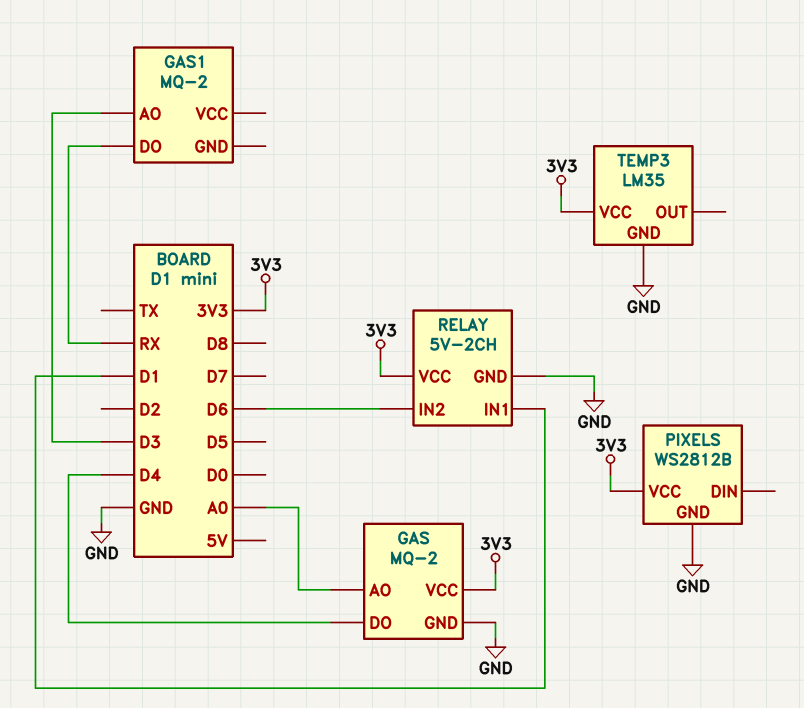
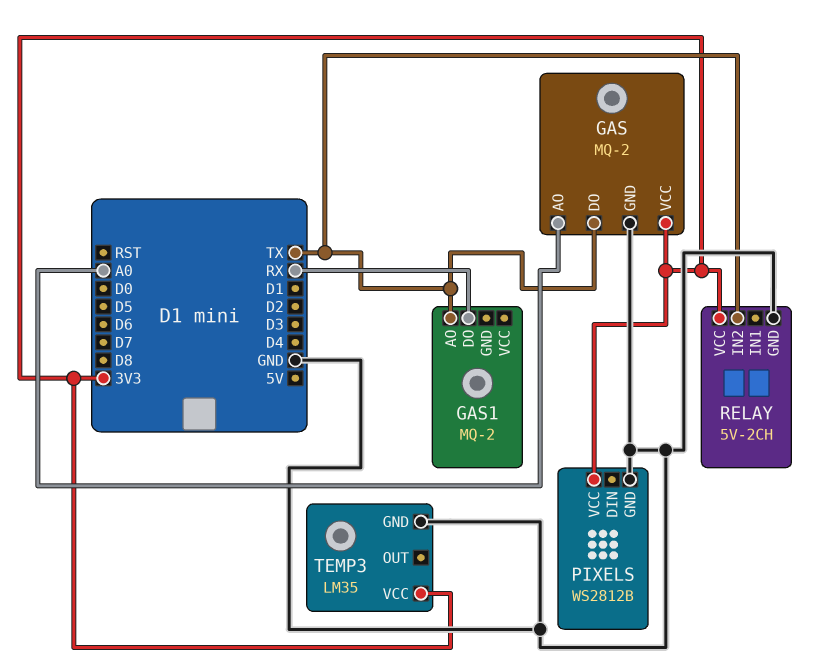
GAS pin DO: D4 -> TX
GAS1 pin AO: D3 -> TX
RELAY pin IN1: D1 -> none
RELAY pin IN2: D6 -> TX

